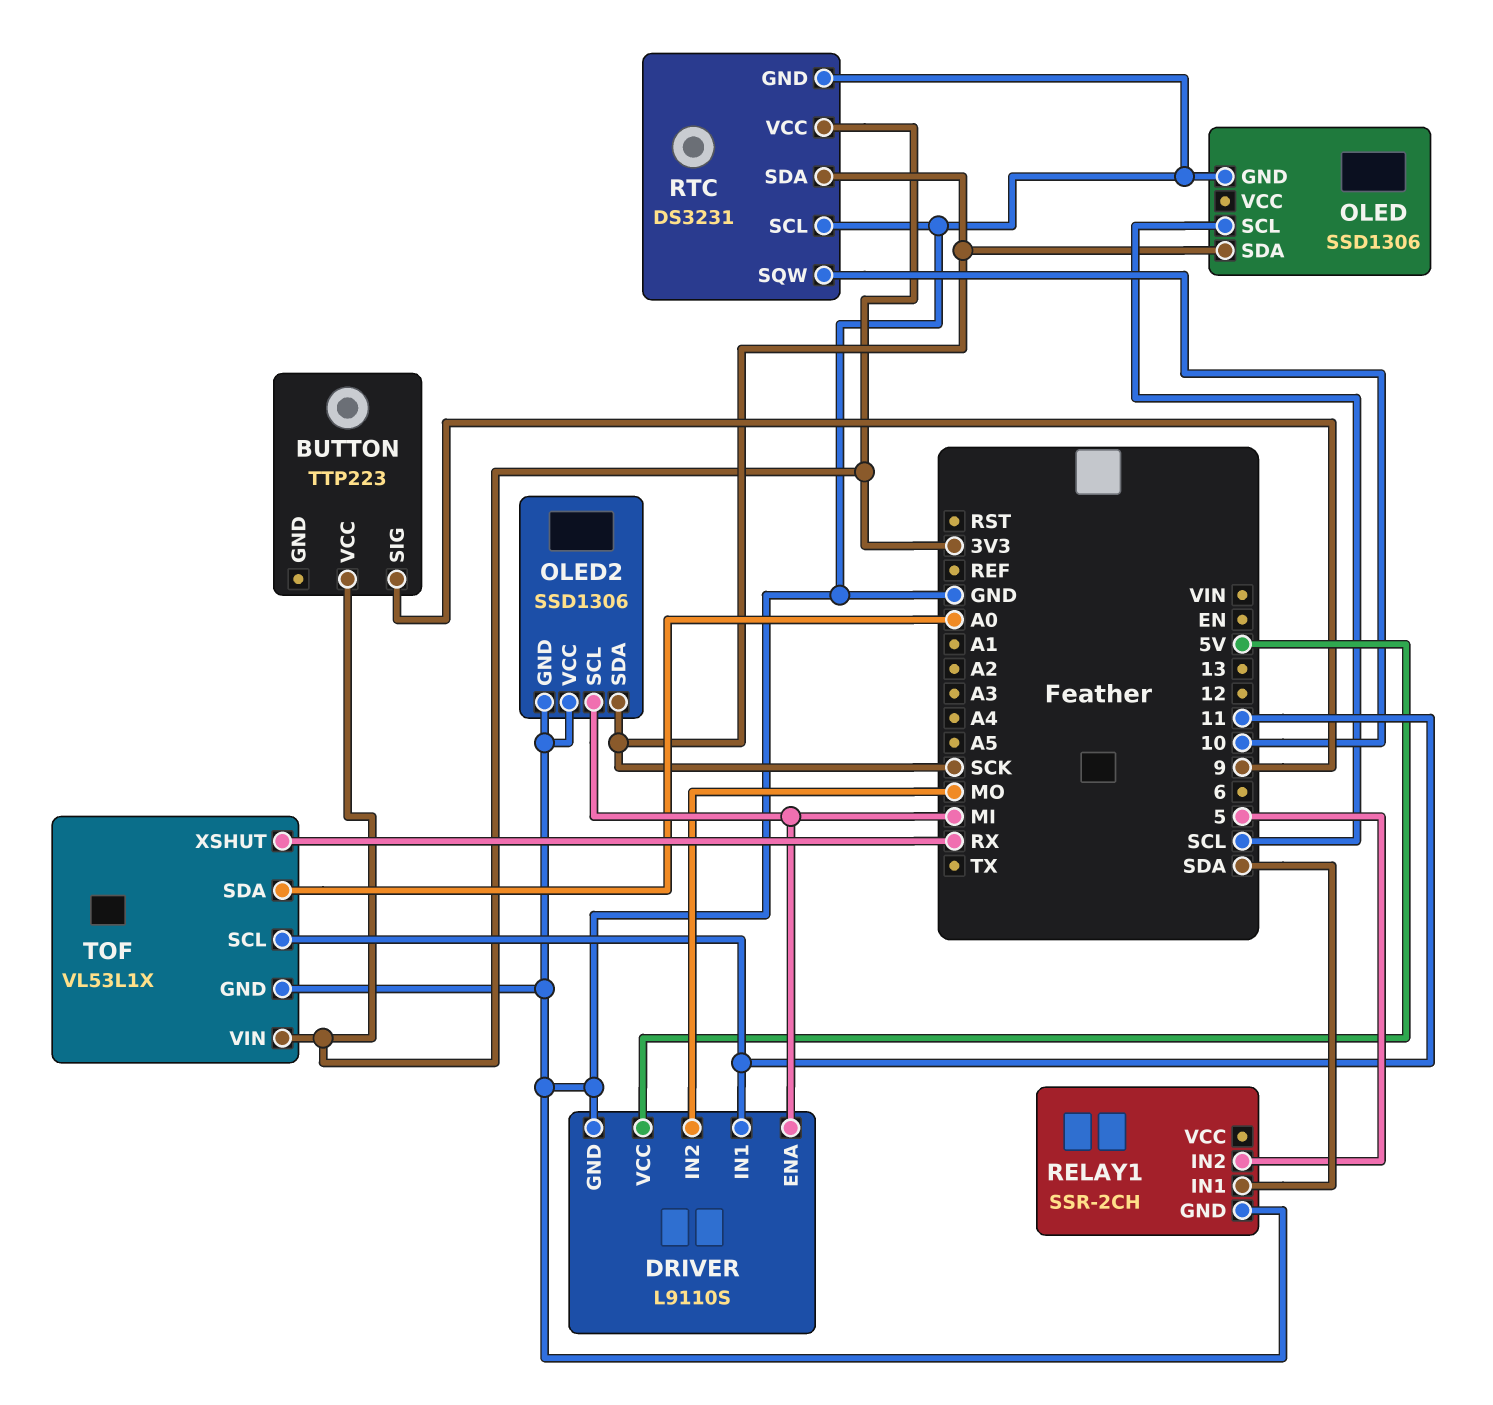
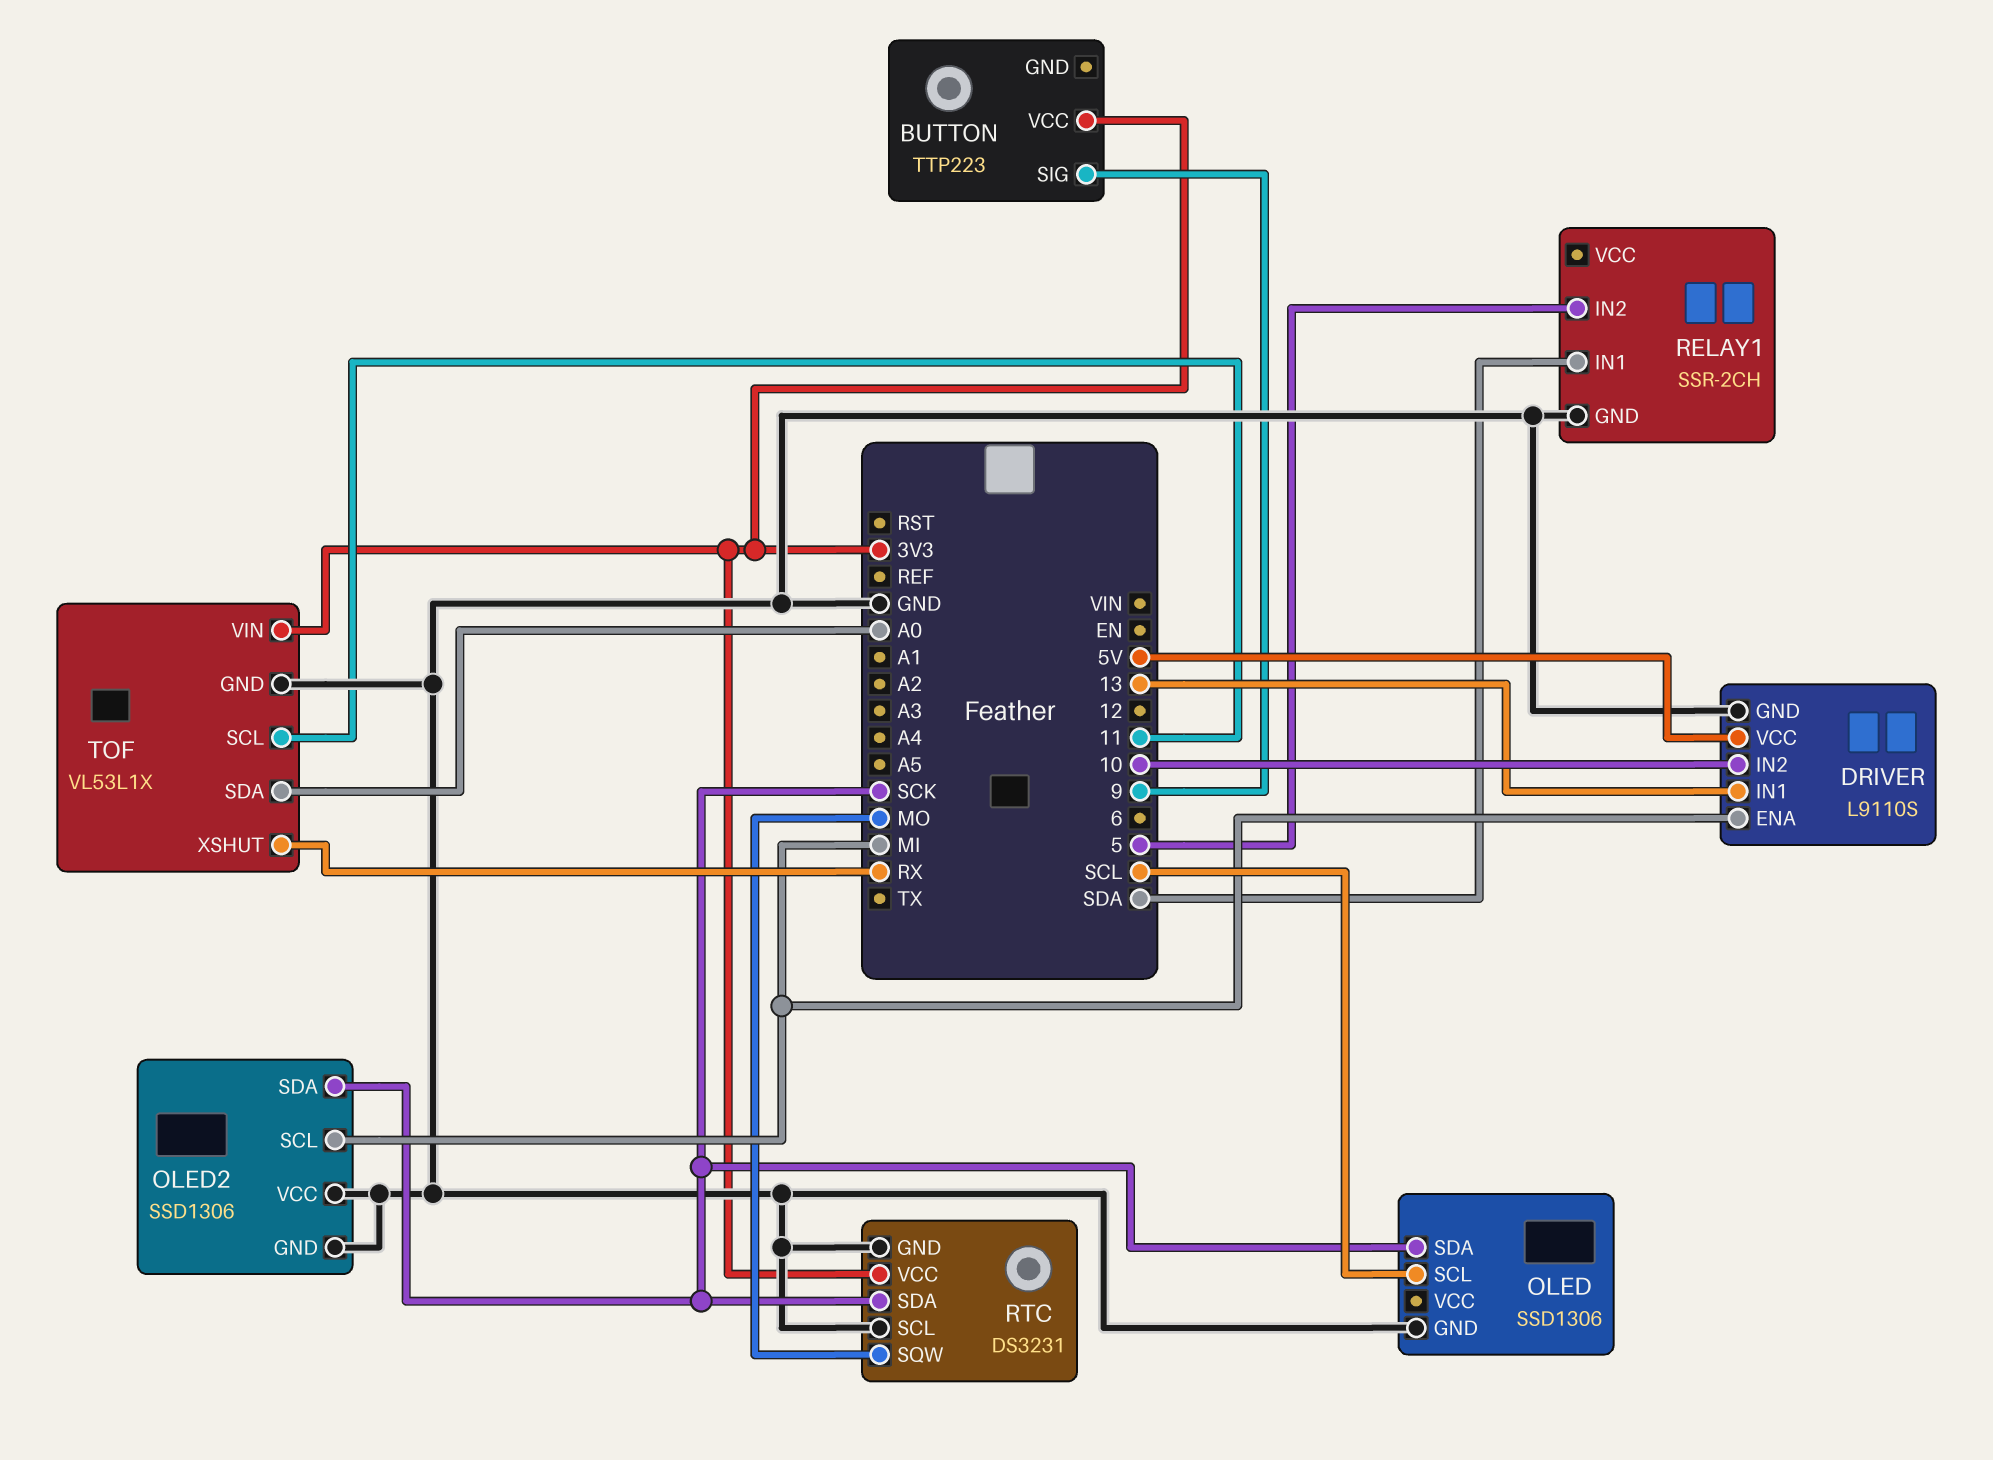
DRIVER pin IN1: 11 -> 13
DRIVER pin IN2: MO -> 10
RTC pin SQW: 10 -> MO

